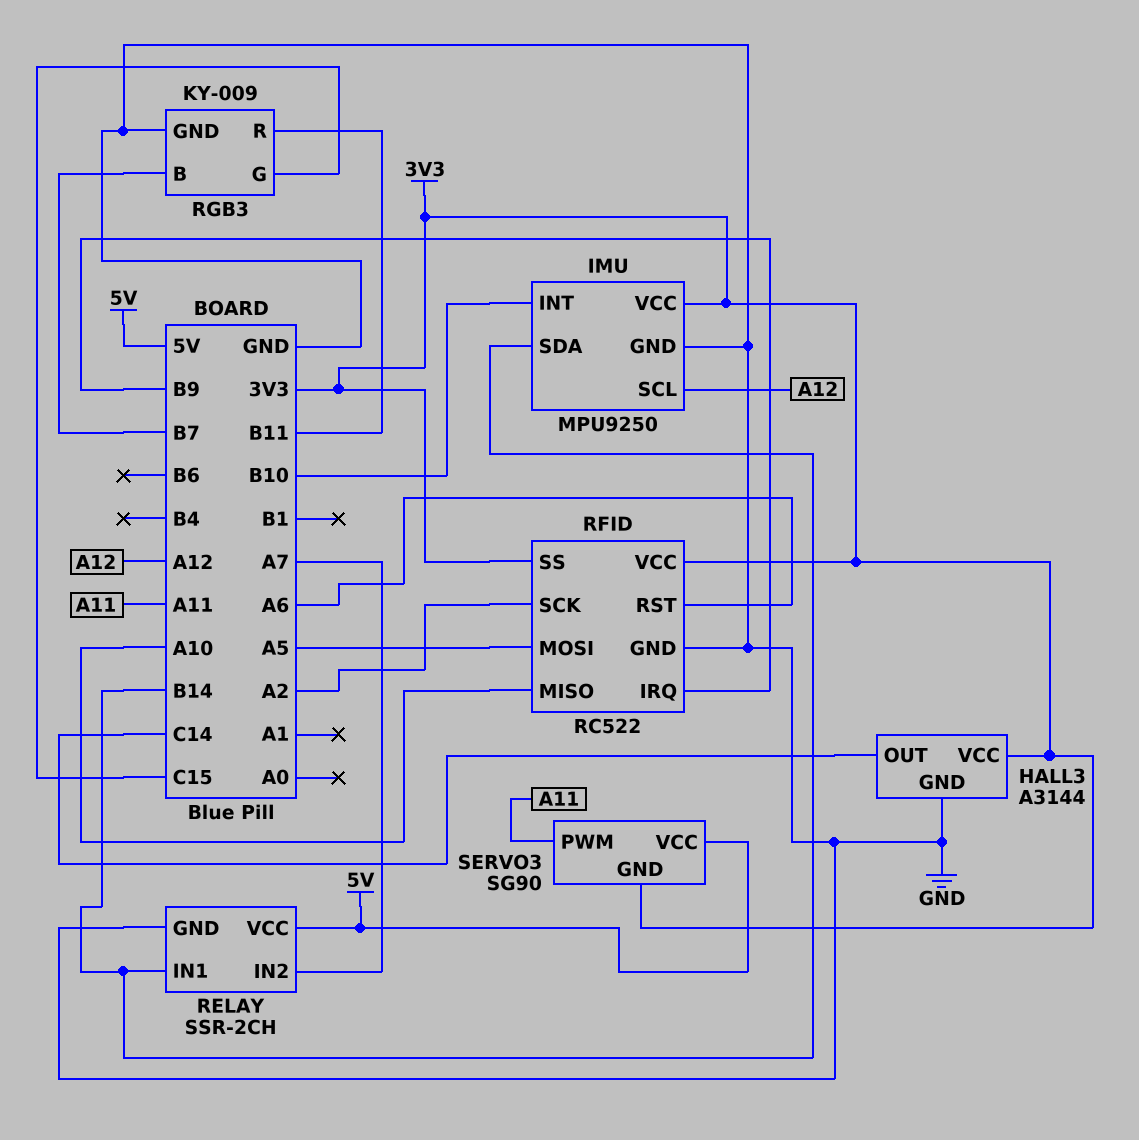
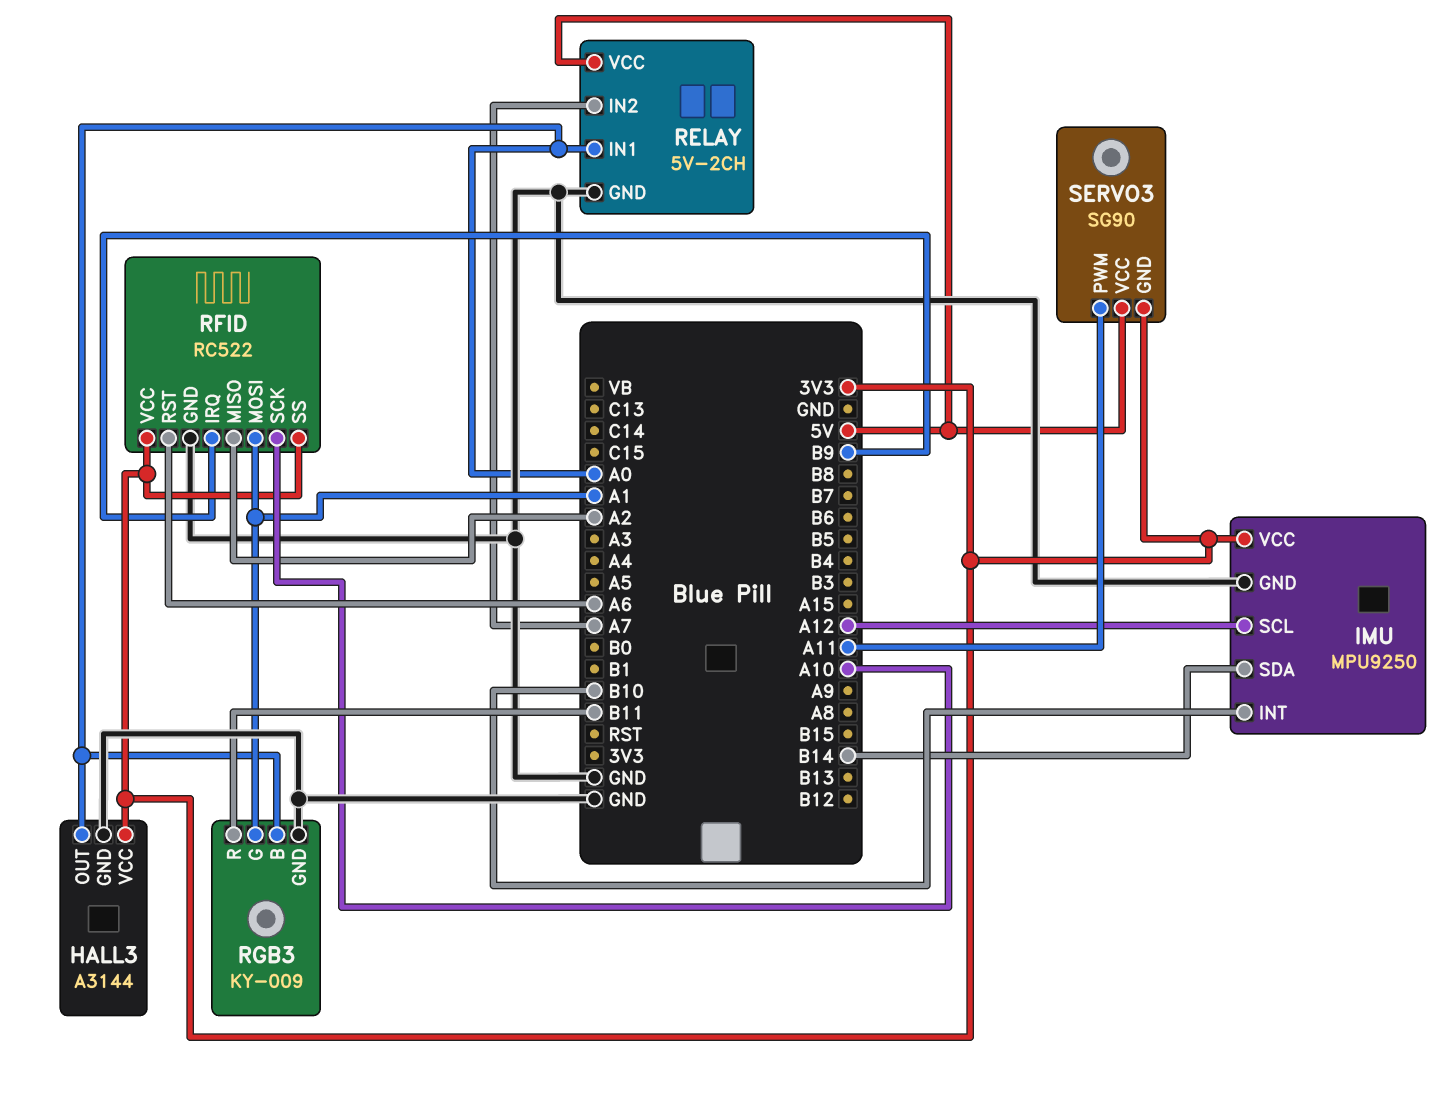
HALL3 pin OUT: C14 -> A0
RELAY: SSR-2CH -> 5V-2CH
RELAY pin IN1: B14 -> A0
RFID pin MISO: A10 -> A2
RFID pin MOSI: A5 -> A1
RFID pin SCK: A2 -> A10
RGB3 pin B: B7 -> A0
RGB3 pin G: C15 -> A1

